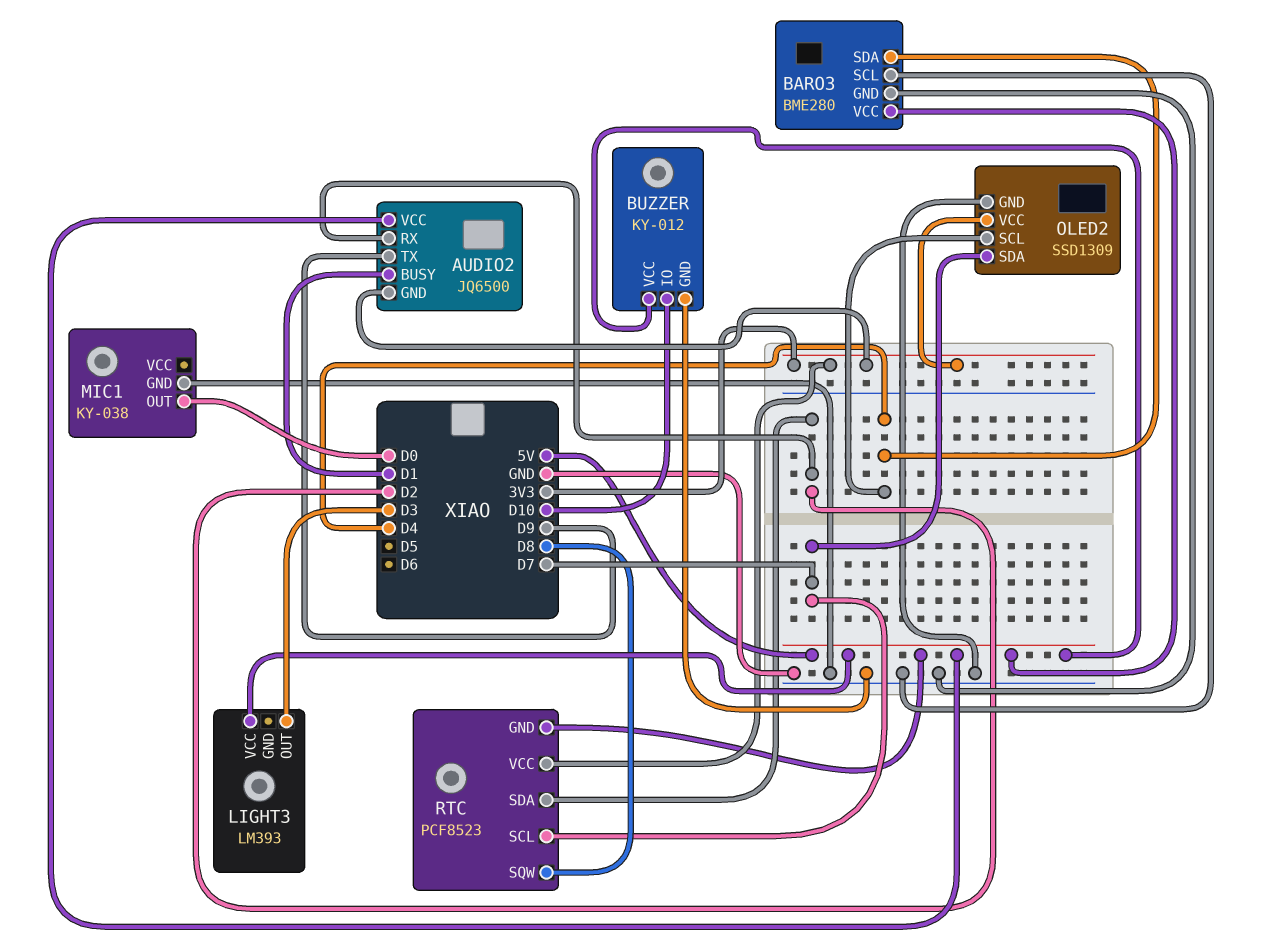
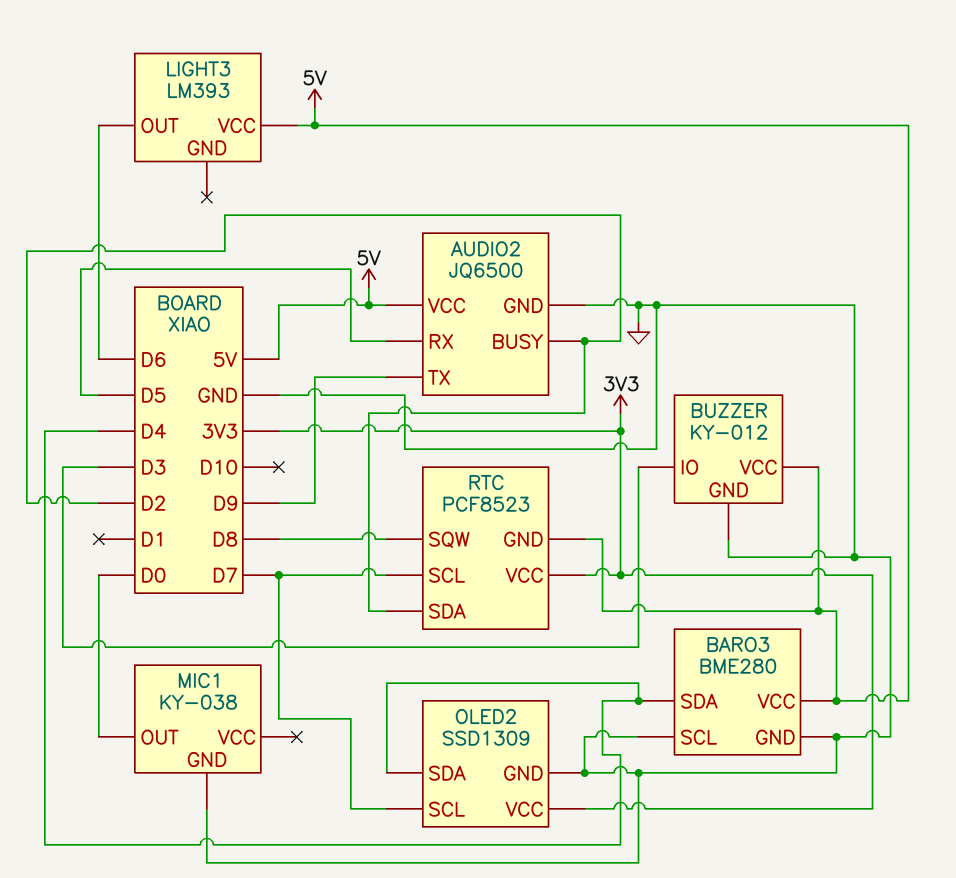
AUDIO2 pin BUSY: D1 -> D2
AUDIO2 pin GND: 3V3 -> GND
AUDIO2 pin RX: D2 -> D5
BUZZER pin IO: D10 -> D3
LIGHT3 pin OUT: D3 -> D6
OLED2 pin SCL: D4 -> D7
OLED2 pin SDA: D7 -> D4

